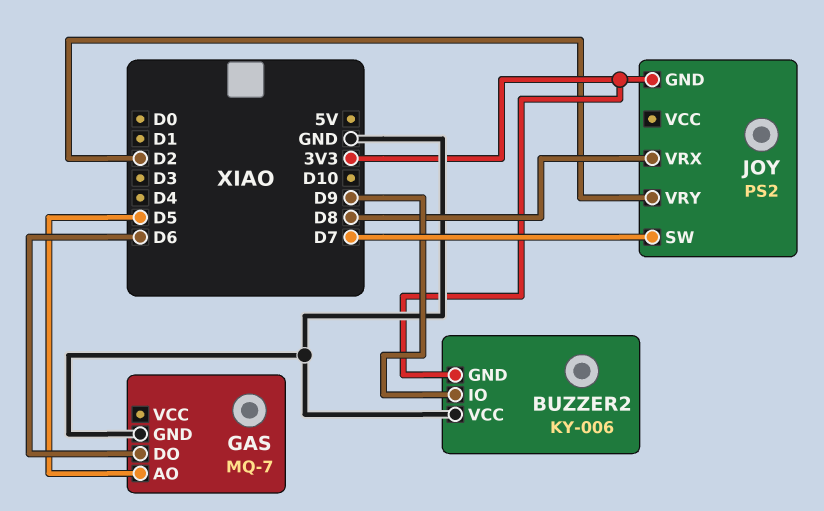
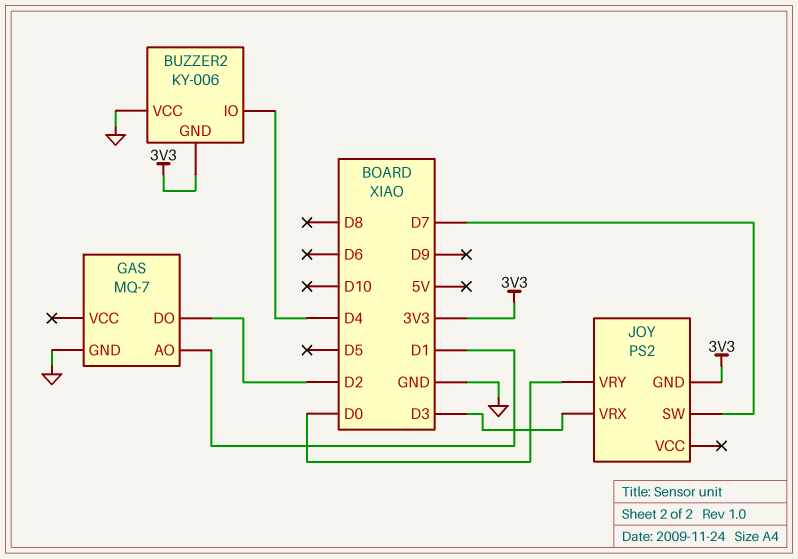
BUZZER2 pin IO: D9 -> D4
GAS pin AO: D5 -> D1
GAS pin DO: D6 -> D2
JOY pin VRX: D8 -> D3
JOY pin VRY: D2 -> D0

